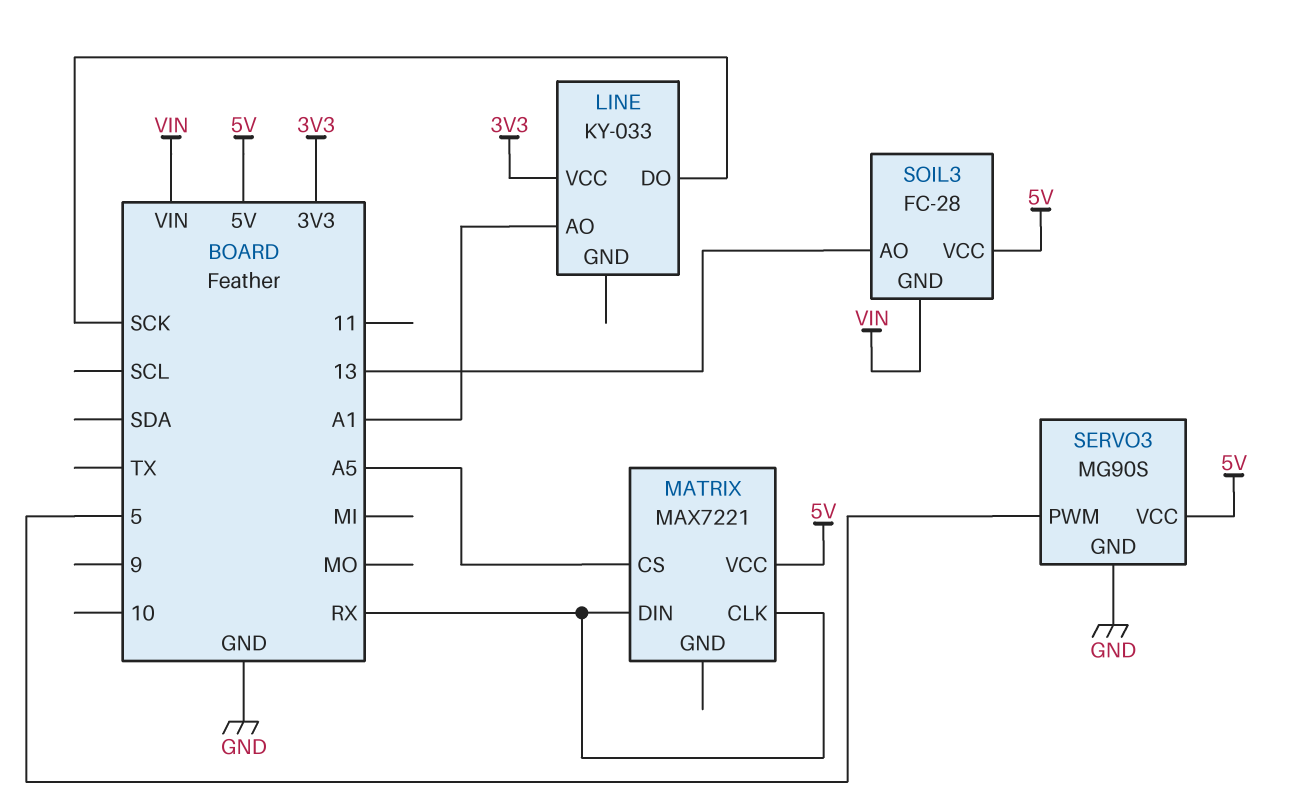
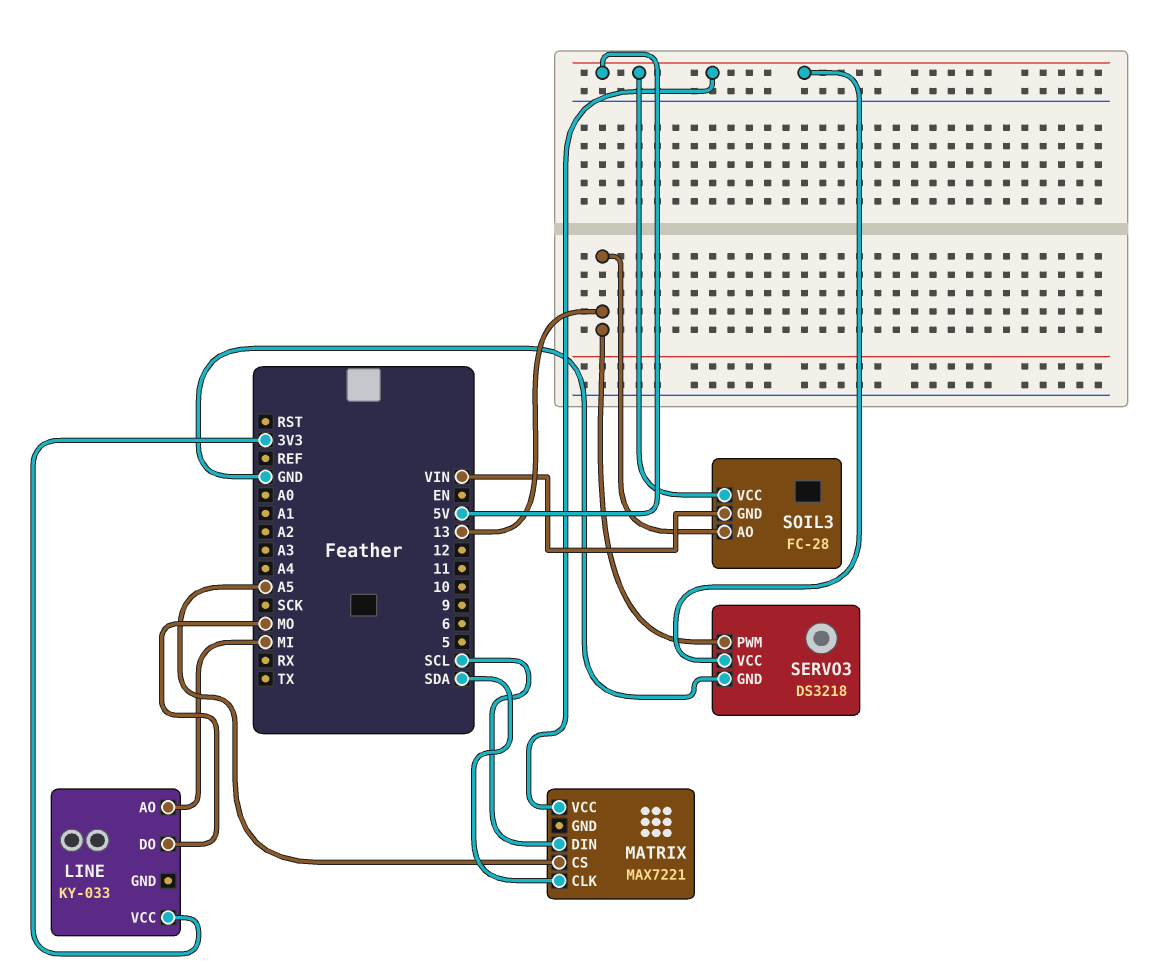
LINE pin AO: A1 -> MI
LINE pin DO: SCK -> MO
MATRIX pin CLK: RX -> SDA
MATRIX pin DIN: RX -> SCL
SERVO3: MG90S -> DS3218
SERVO3 pin PWM: 5 -> 13

